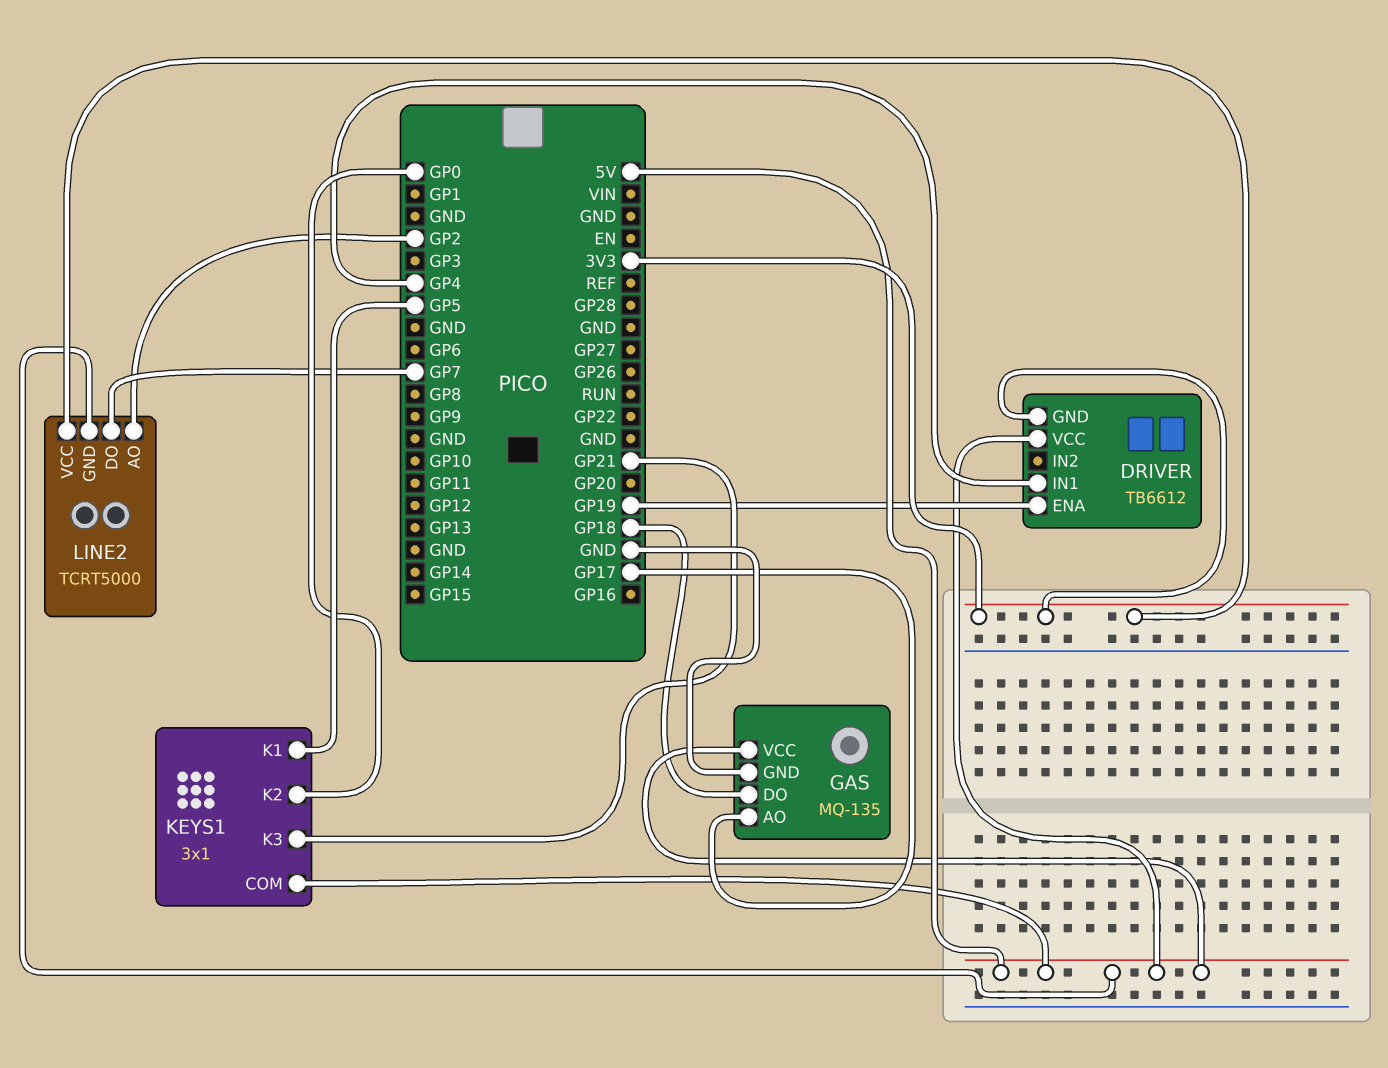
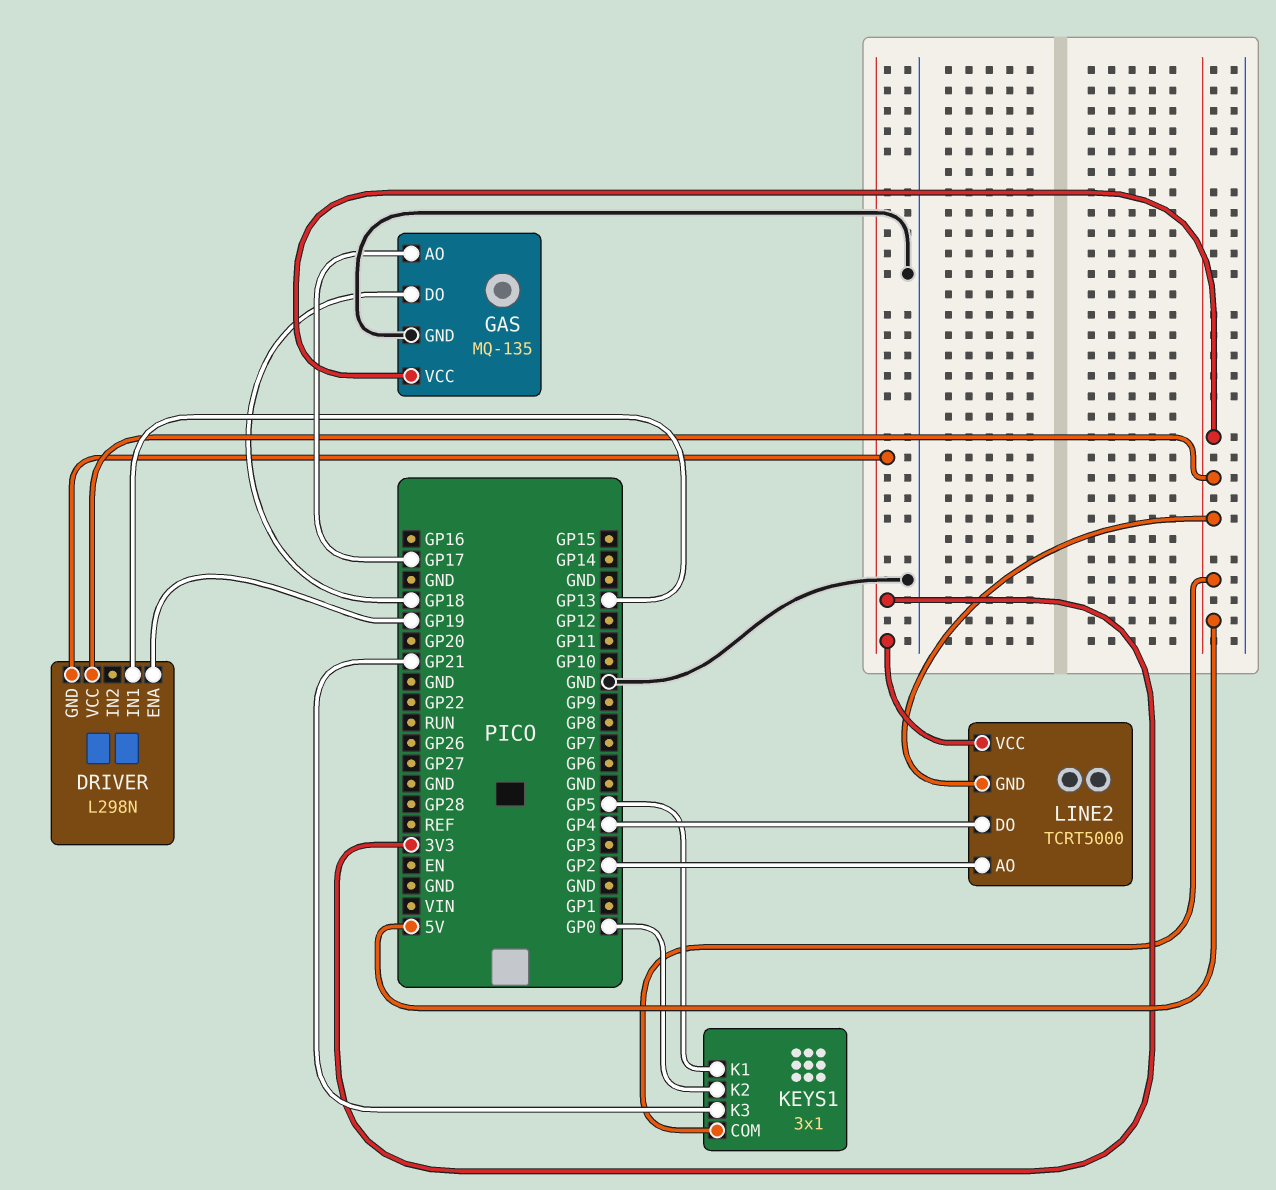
DRIVER: TB6612 -> L298N
DRIVER pin IN1: GP4 -> GP13
LINE2 pin DO: GP7 -> GP4

